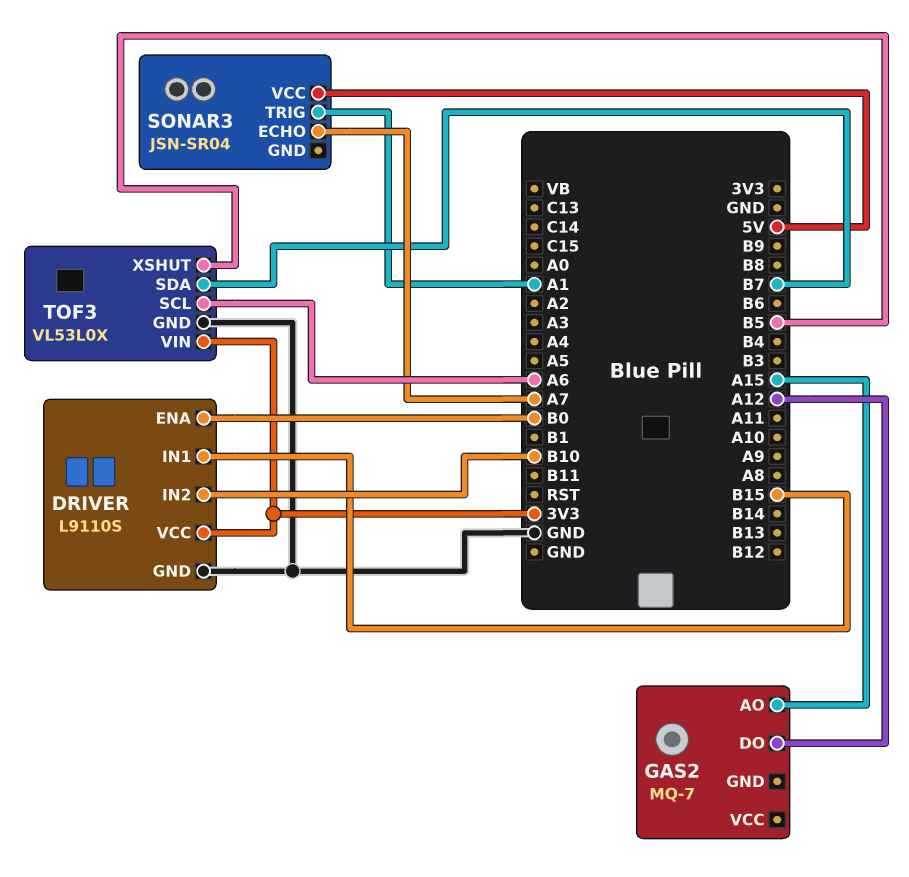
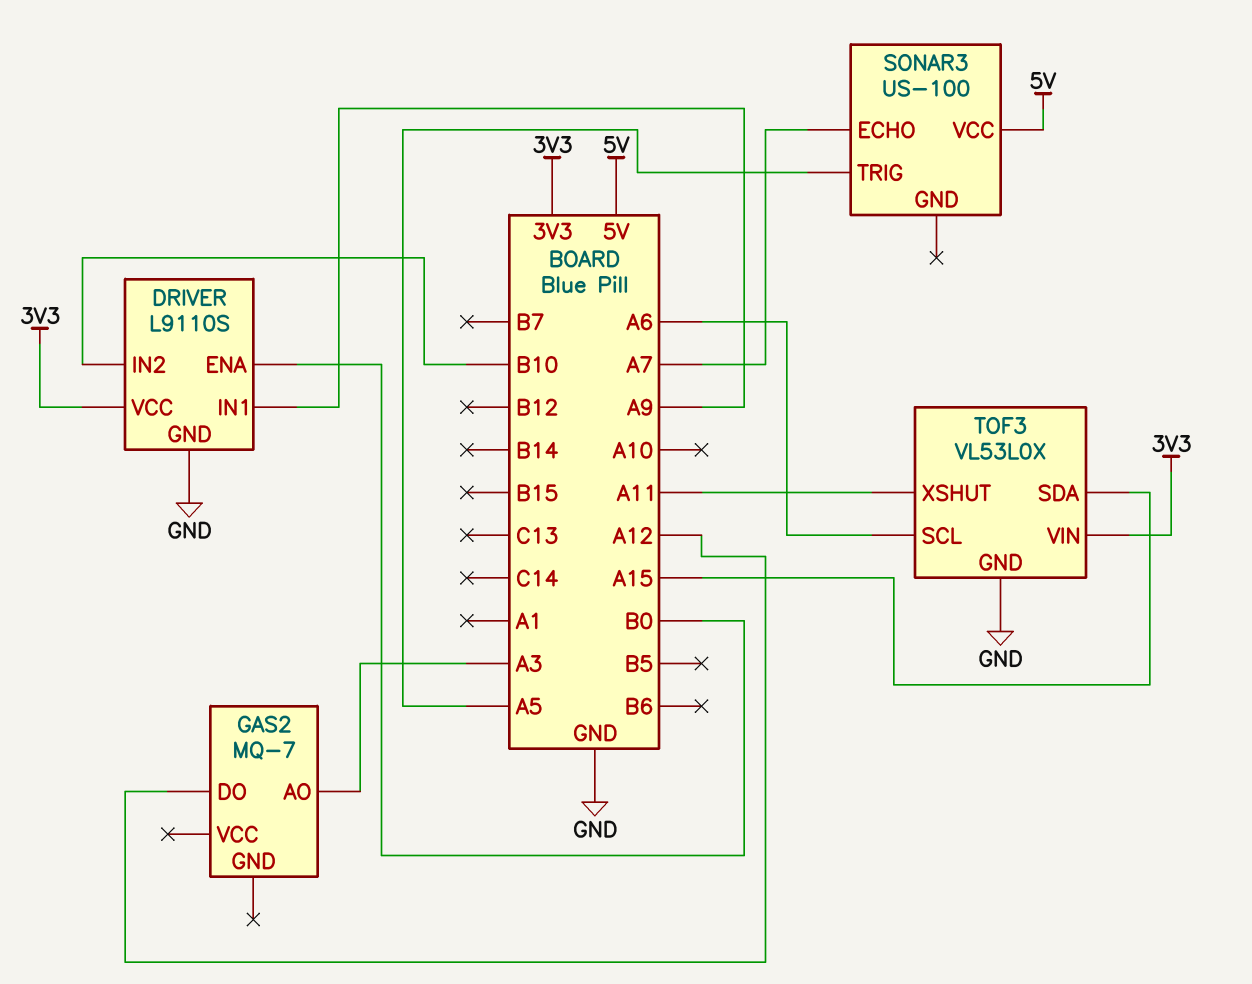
DRIVER pin IN1: B15 -> A9
GAS2 pin AO: A15 -> A3
SONAR3: JSN-SR04 -> US-100
SONAR3 pin TRIG: A1 -> A5
TOF3 pin SDA: B7 -> A15
TOF3 pin XSHUT: B5 -> A11

